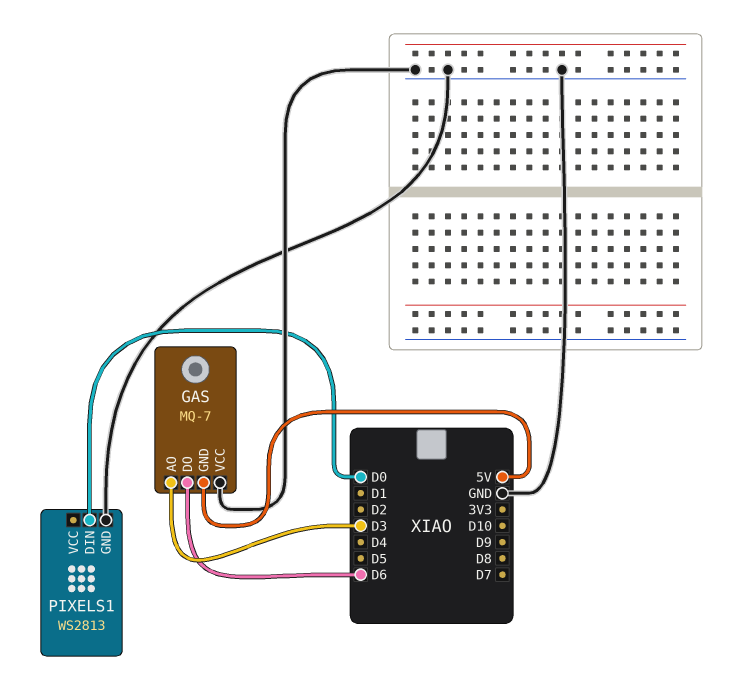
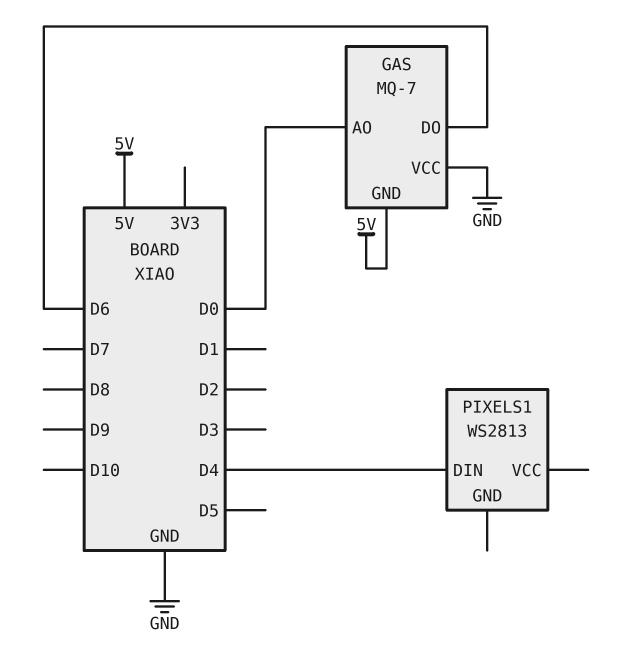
GAS pin AO: D3 -> D0
PIXELS1 pin DIN: D0 -> D4
PIXELS1 pin GND: GND -> none

